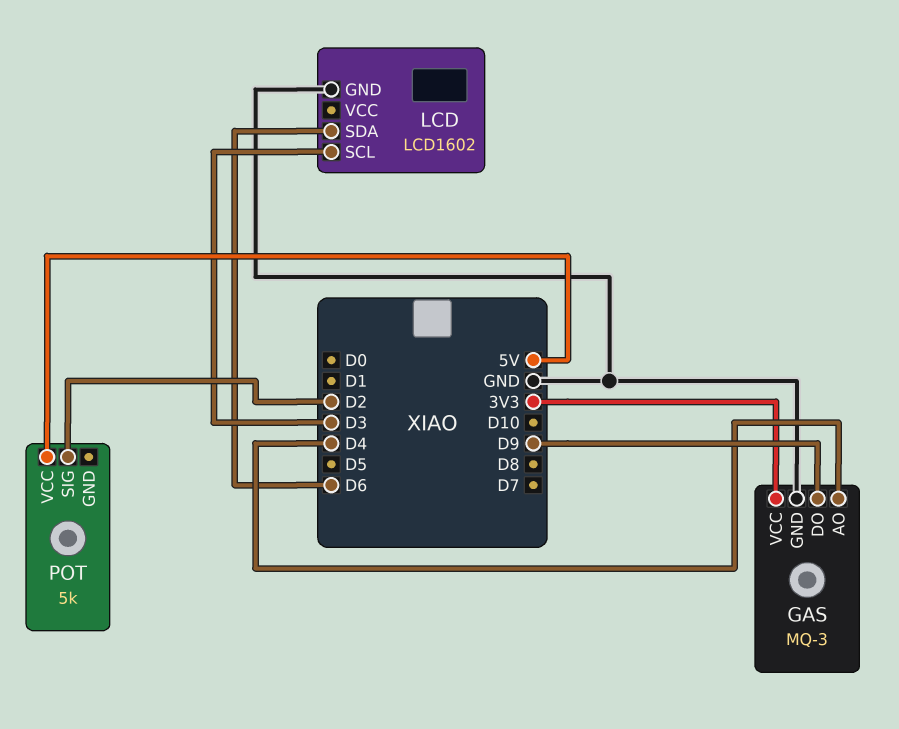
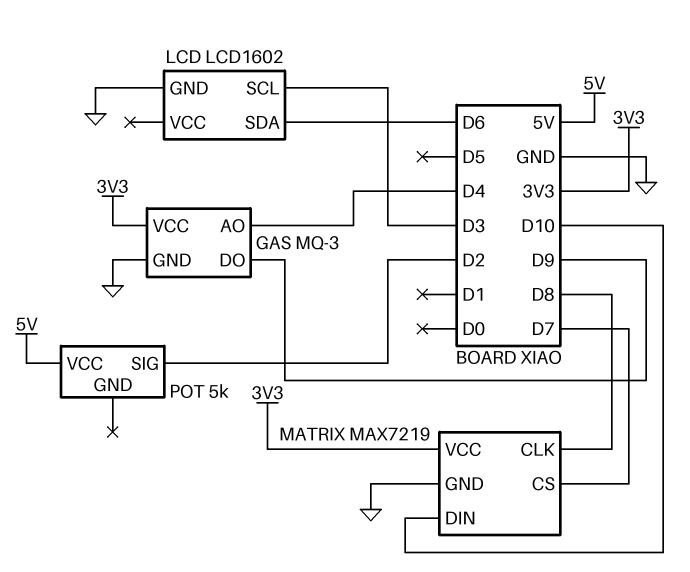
MATRIX: none -> MAX7219
MATRIX pin CLK: none -> D8
MATRIX pin CS: none -> D7
MATRIX pin DIN: none -> D10
MATRIX pin GND: none -> GND
MATRIX pin VCC: none -> 3V3

